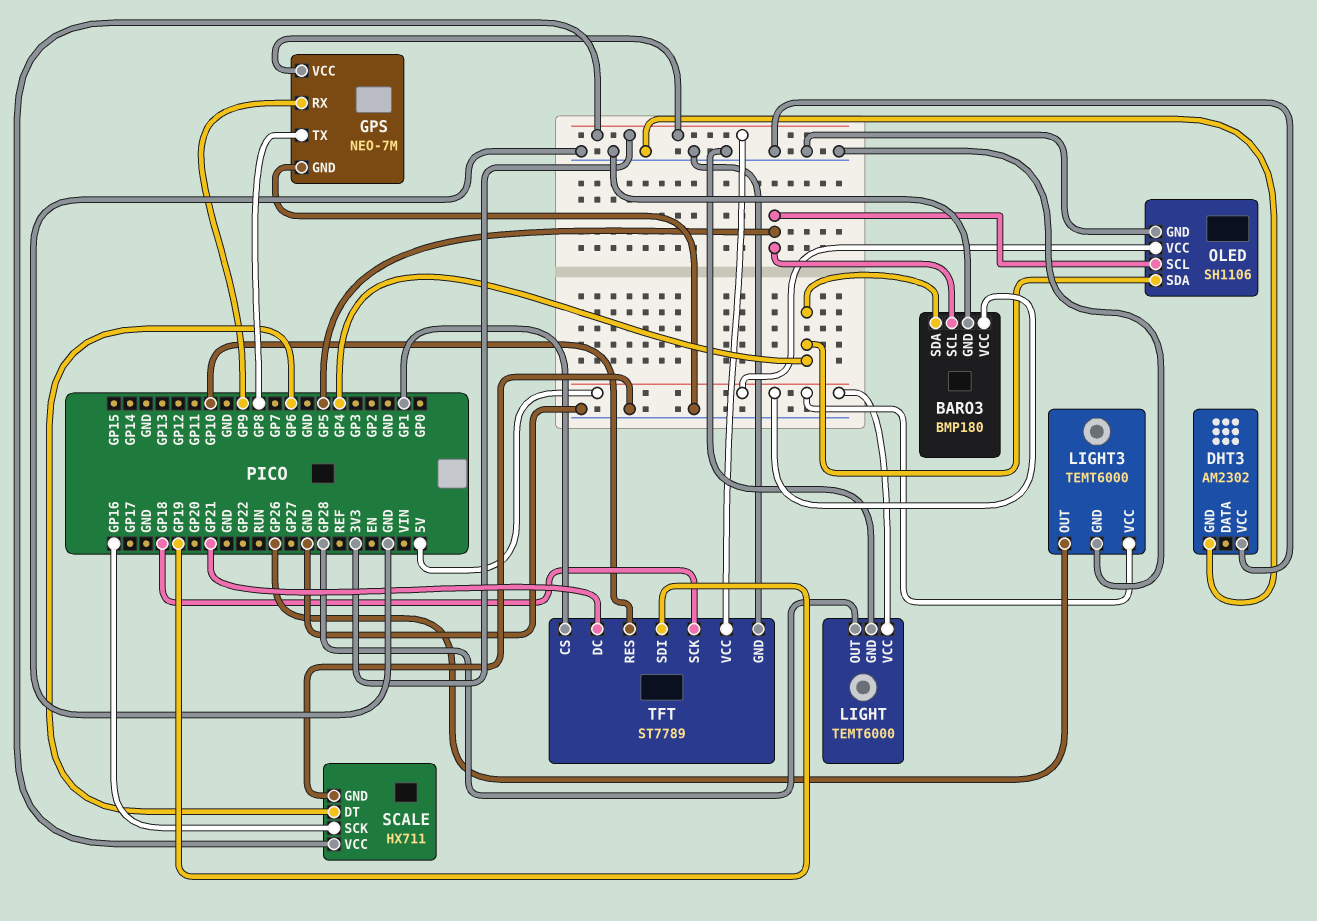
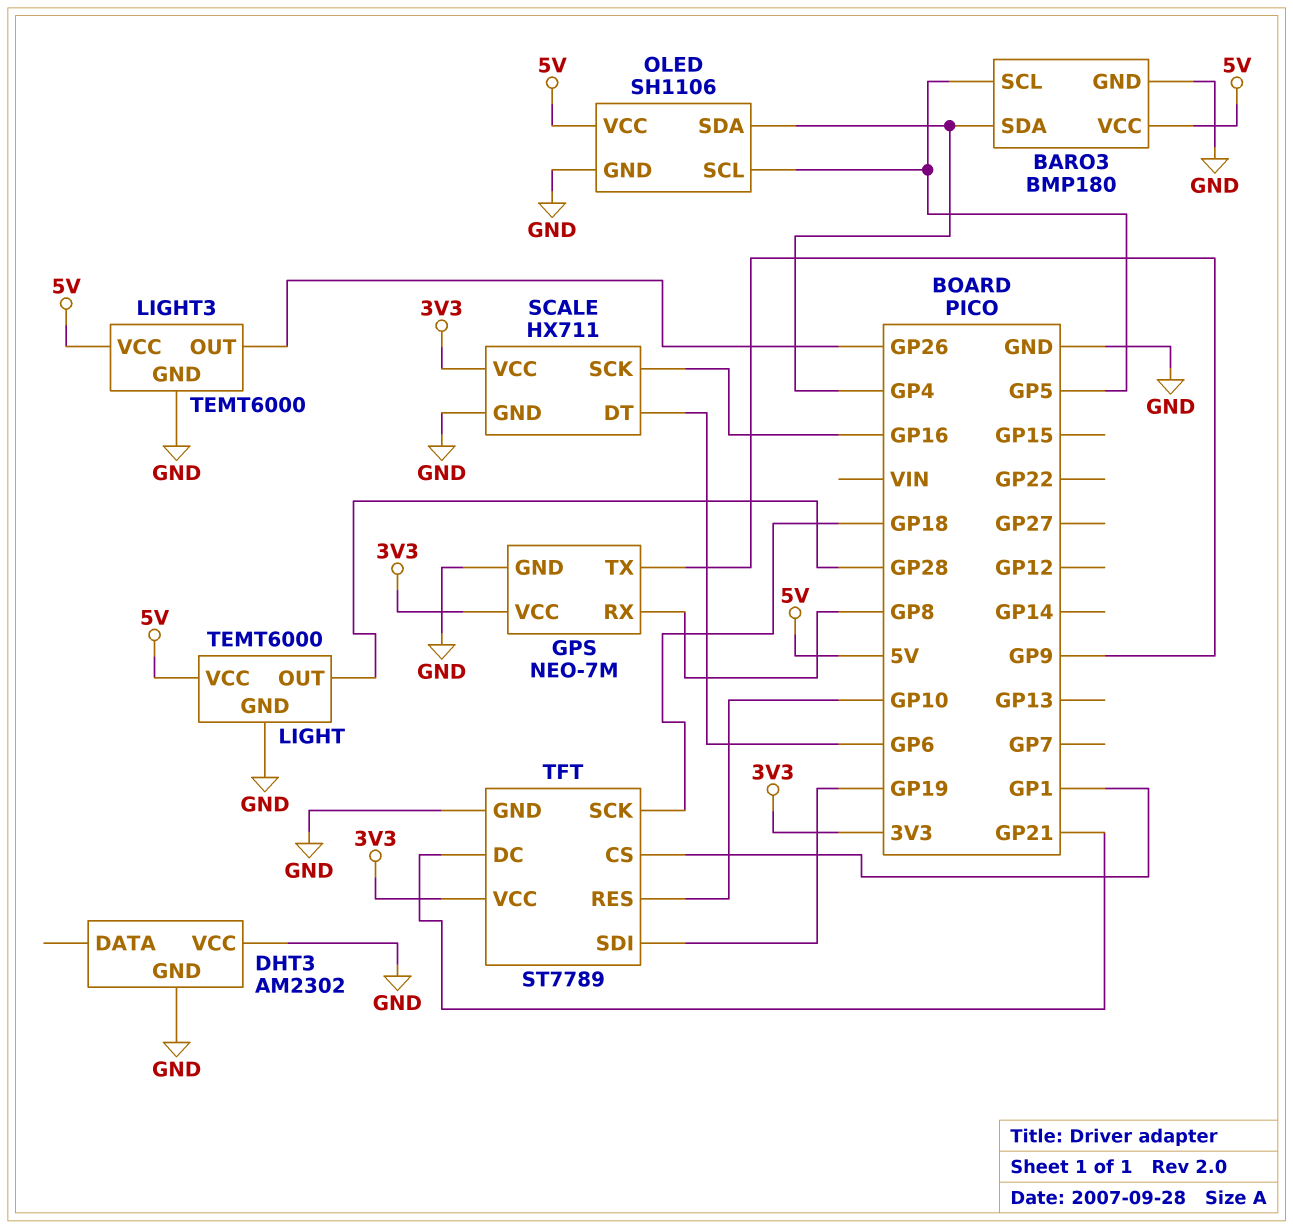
GPS pin RX: GP9 -> GP8
GPS pin TX: GP8 -> GP9

